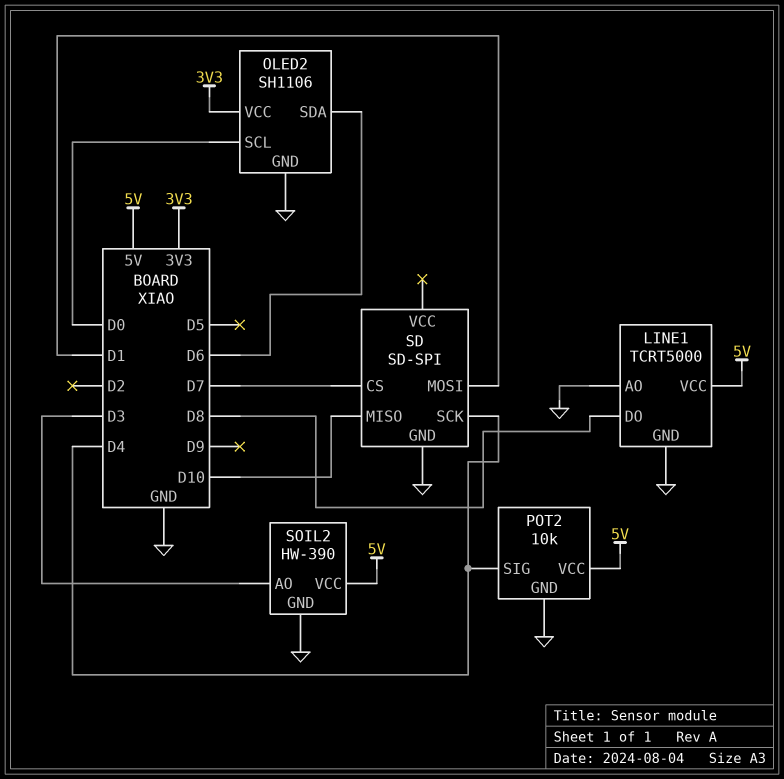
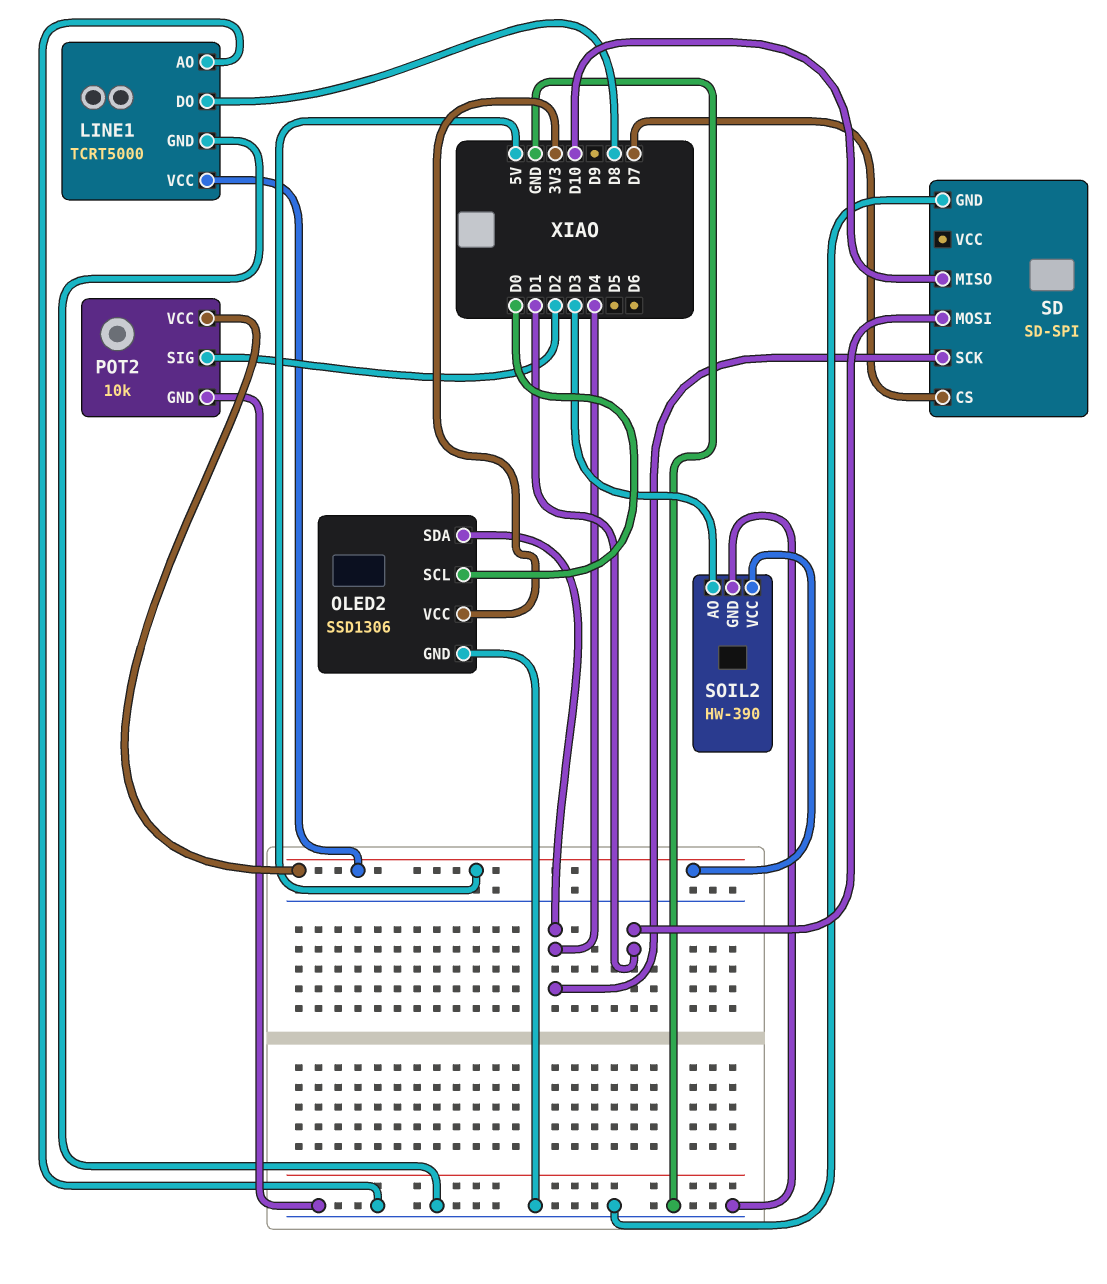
OLED2: SH1106 -> SSD1306
OLED2 pin SDA: D6 -> D4
POT2 pin SIG: D4 -> D2

